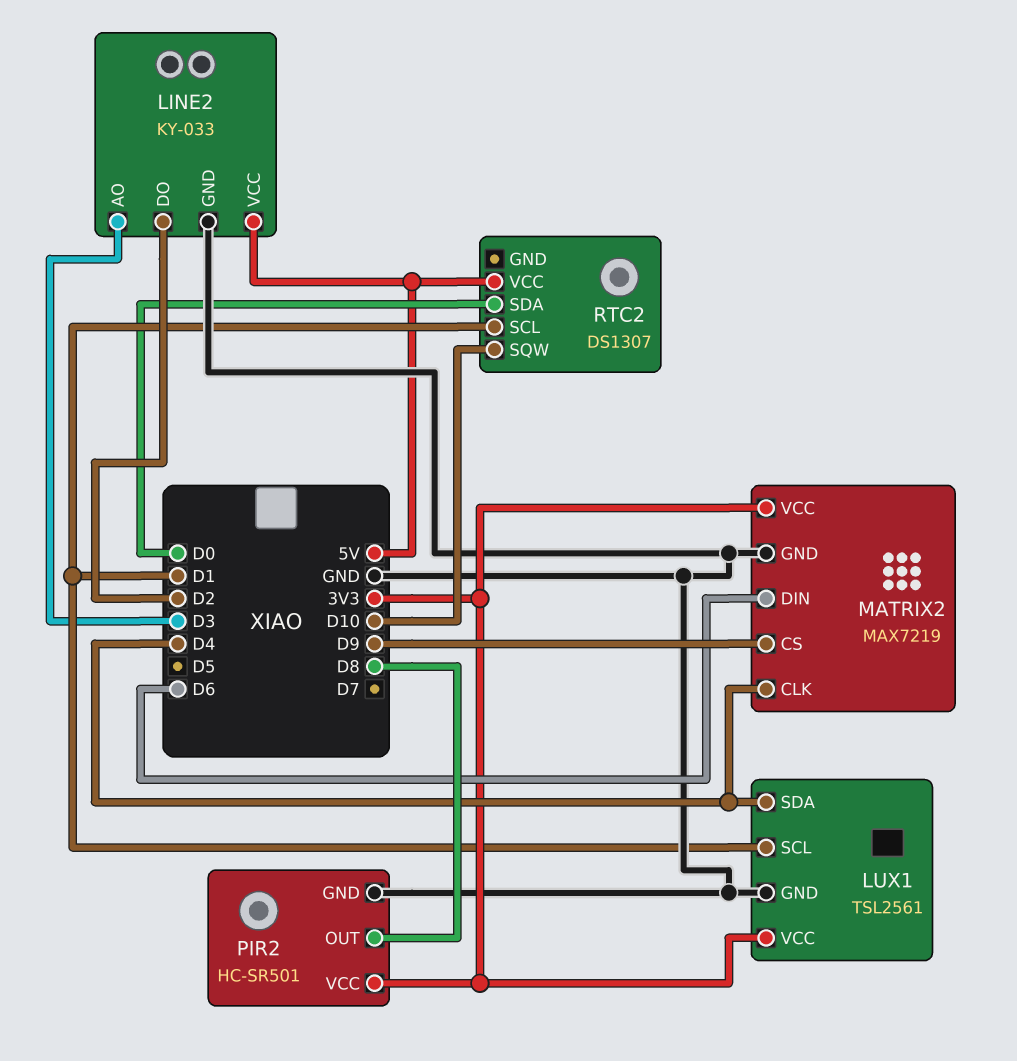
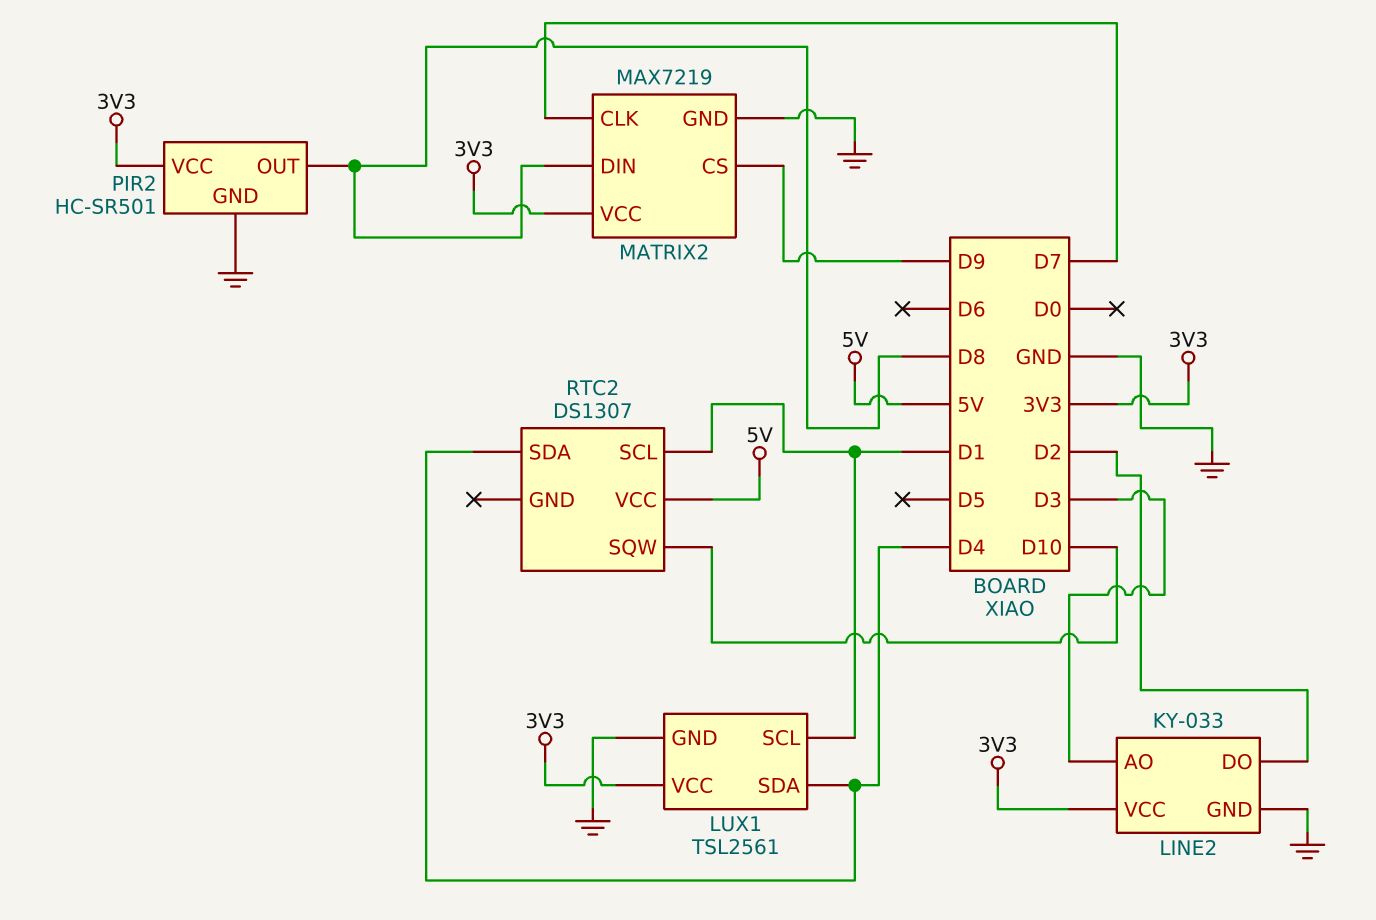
LINE2 pin VCC: 5V -> 3V3
MATRIX2 pin CLK: D4 -> D7
MATRIX2 pin DIN: D6 -> D8
RTC2 pin SDA: D0 -> D4

